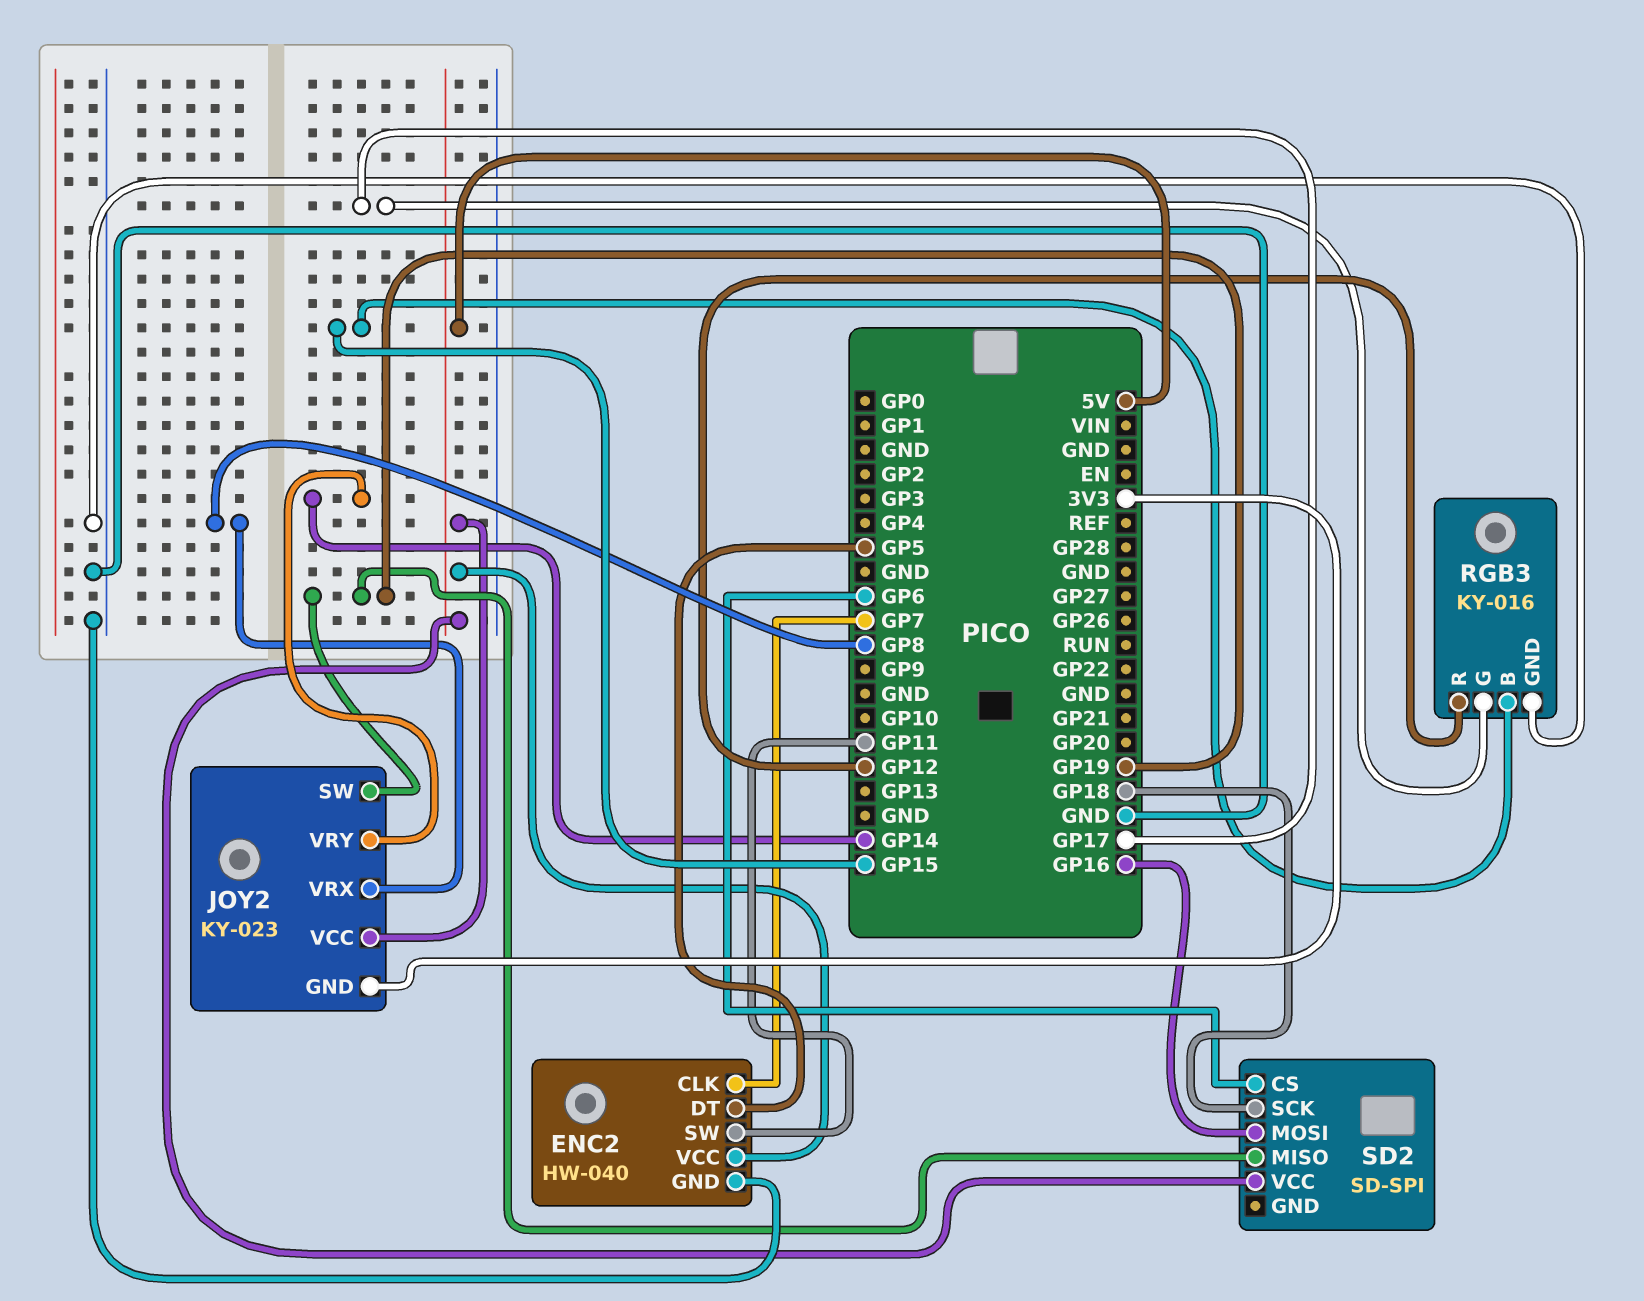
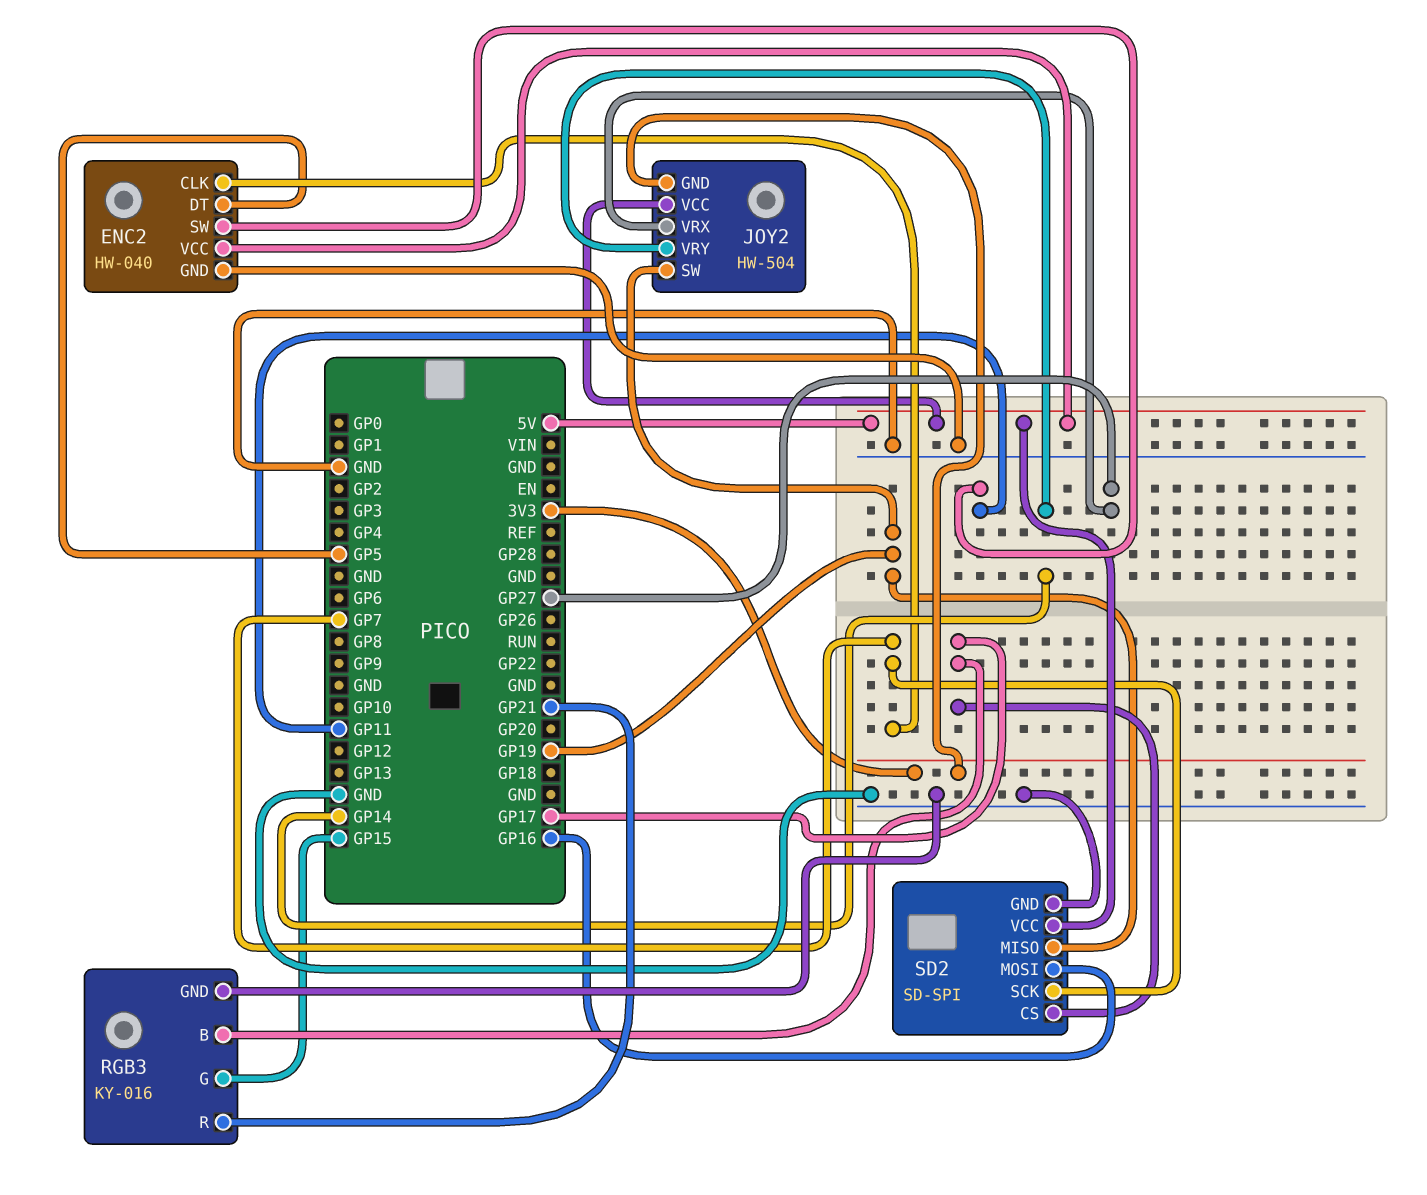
JOY2: KY-023 -> HW-504
JOY2 pin VRX: GP8 -> GP27
RGB3 pin B: GP15 -> GP17
RGB3 pin G: GP17 -> GP15
RGB3 pin R: GP12 -> GP21
SD2 pin CS: GP6 -> GP17
SD2 pin GND: none -> GND
SD2 pin SCK: GP18 -> GP7

